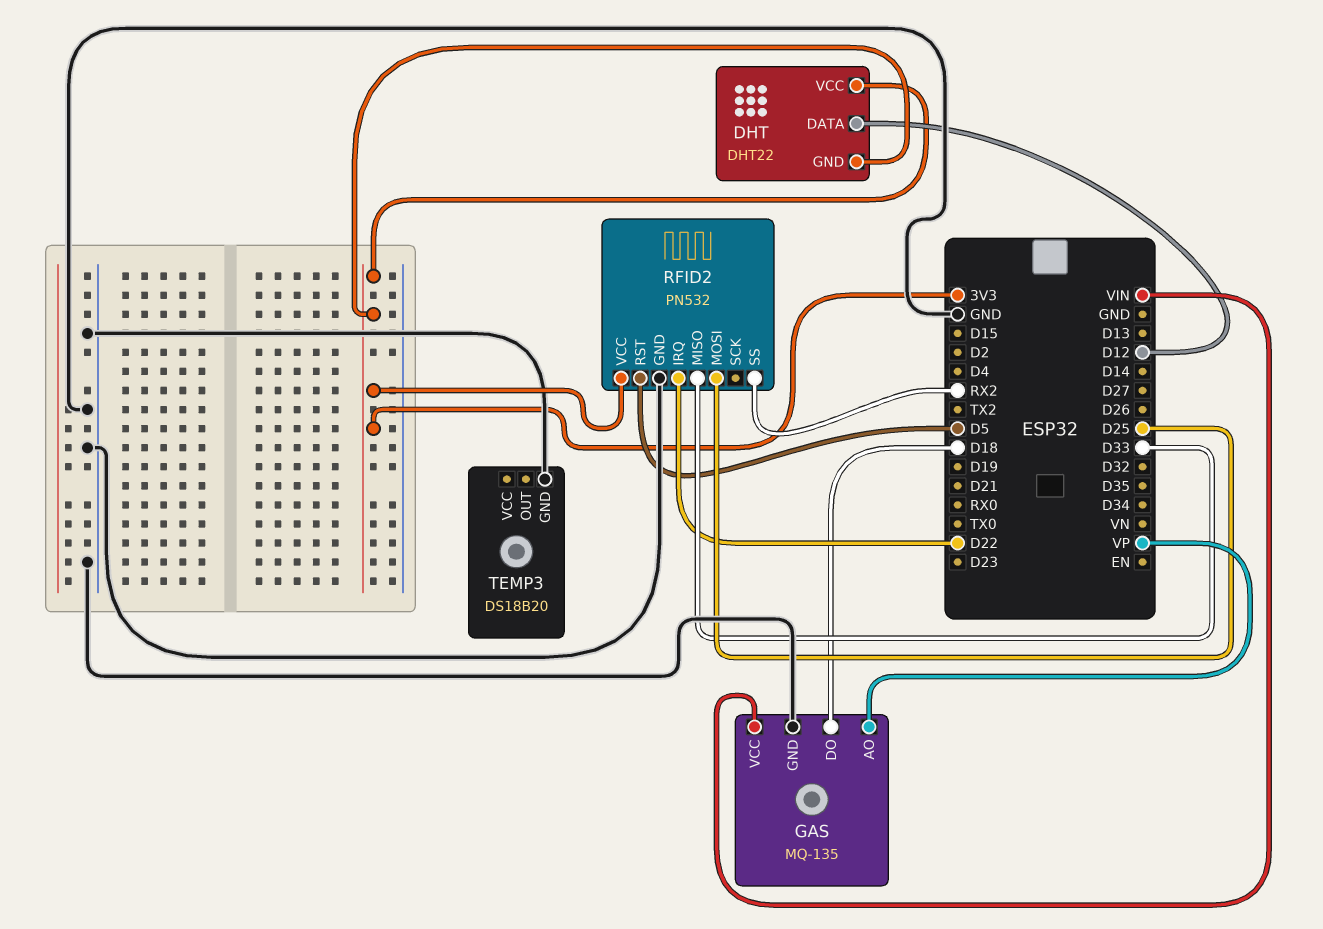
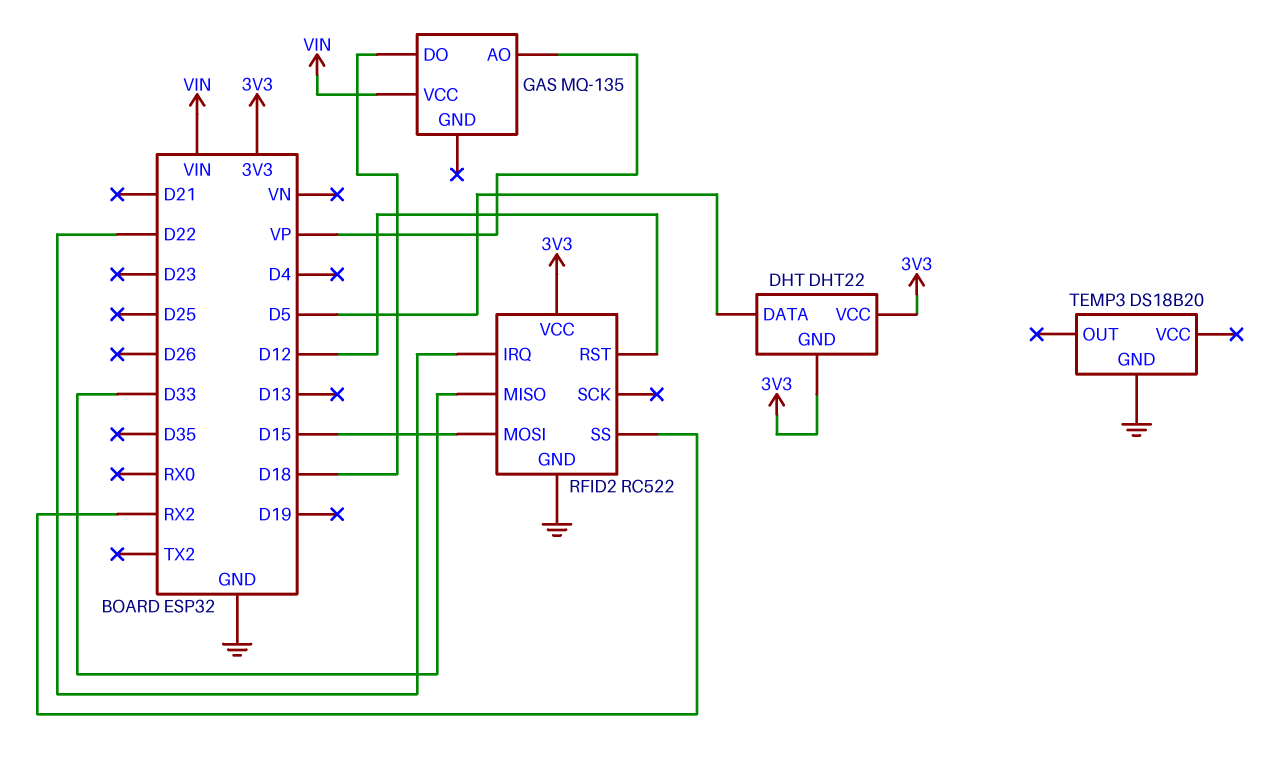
DHT pin DATA: D12 -> D5
GAS pin GND: GND -> none
RFID2: PN532 -> RC522
RFID2 pin MOSI: D25 -> D15
RFID2 pin RST: D5 -> D12

